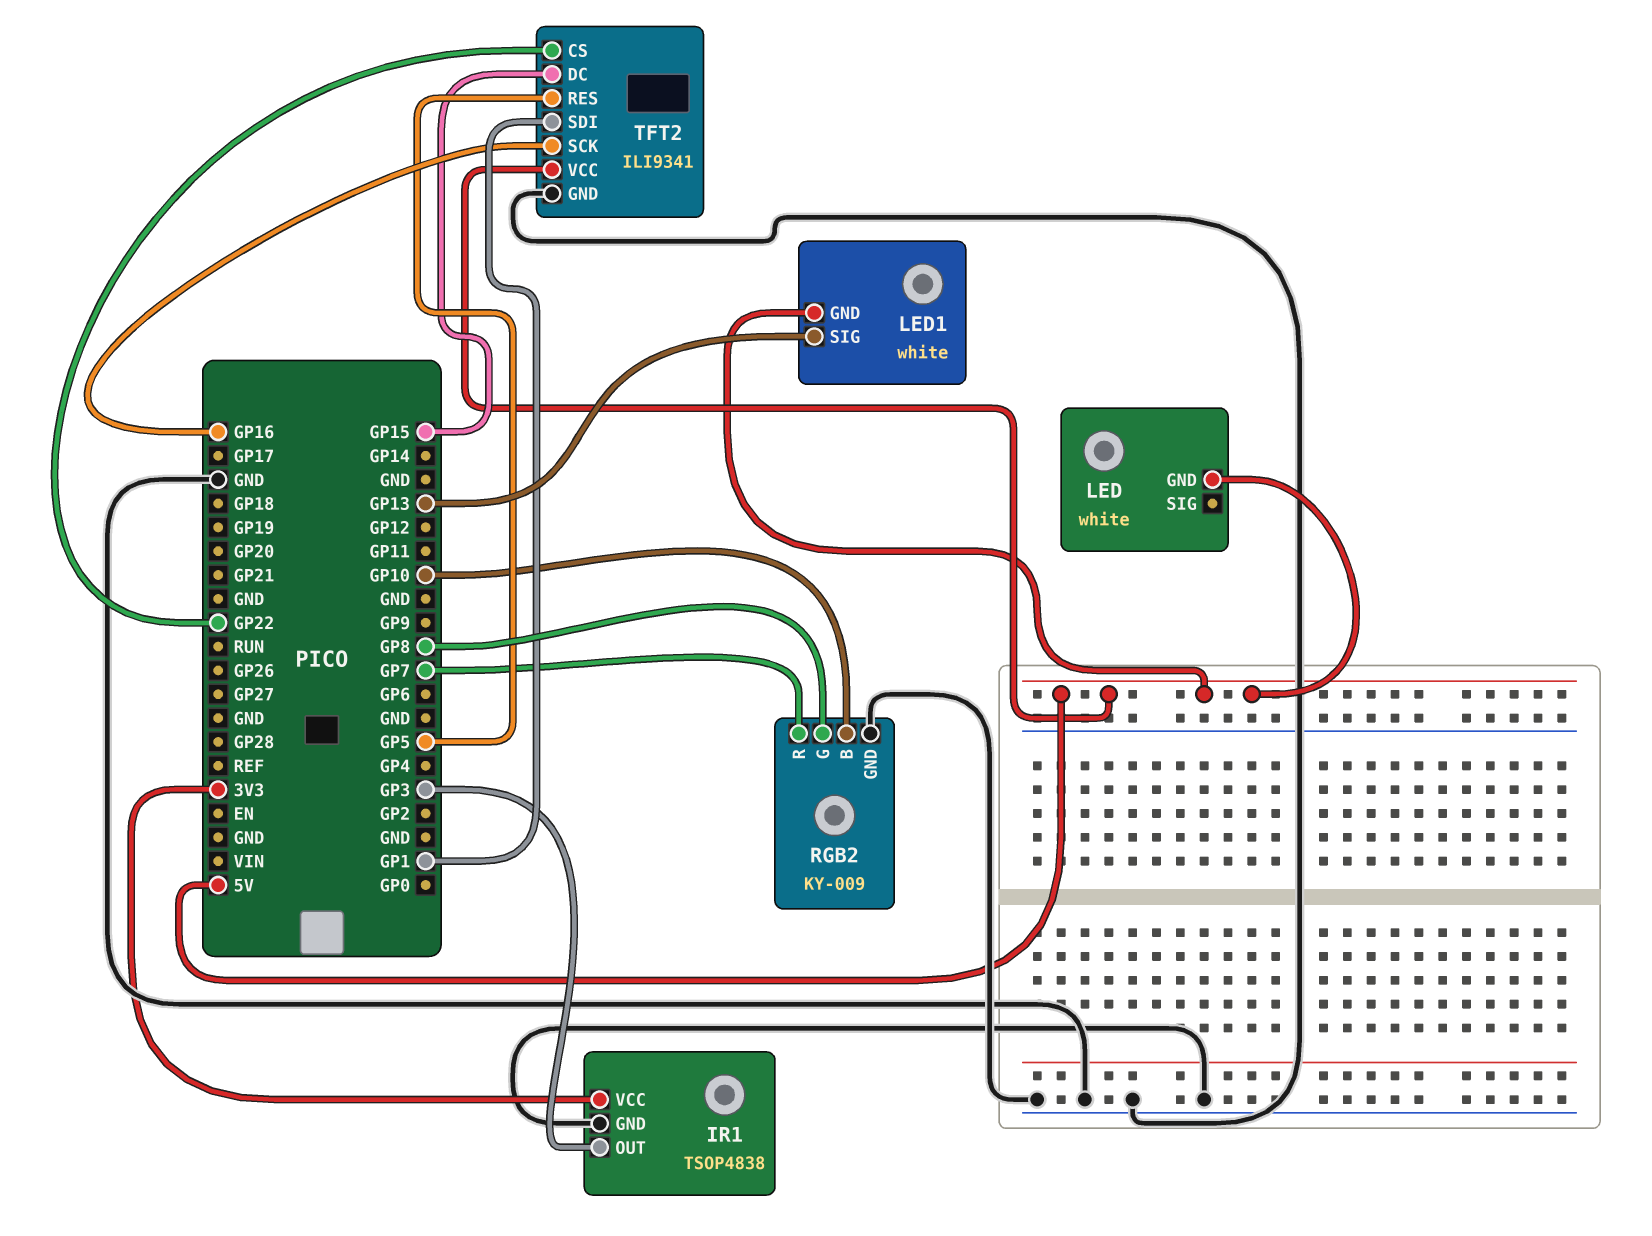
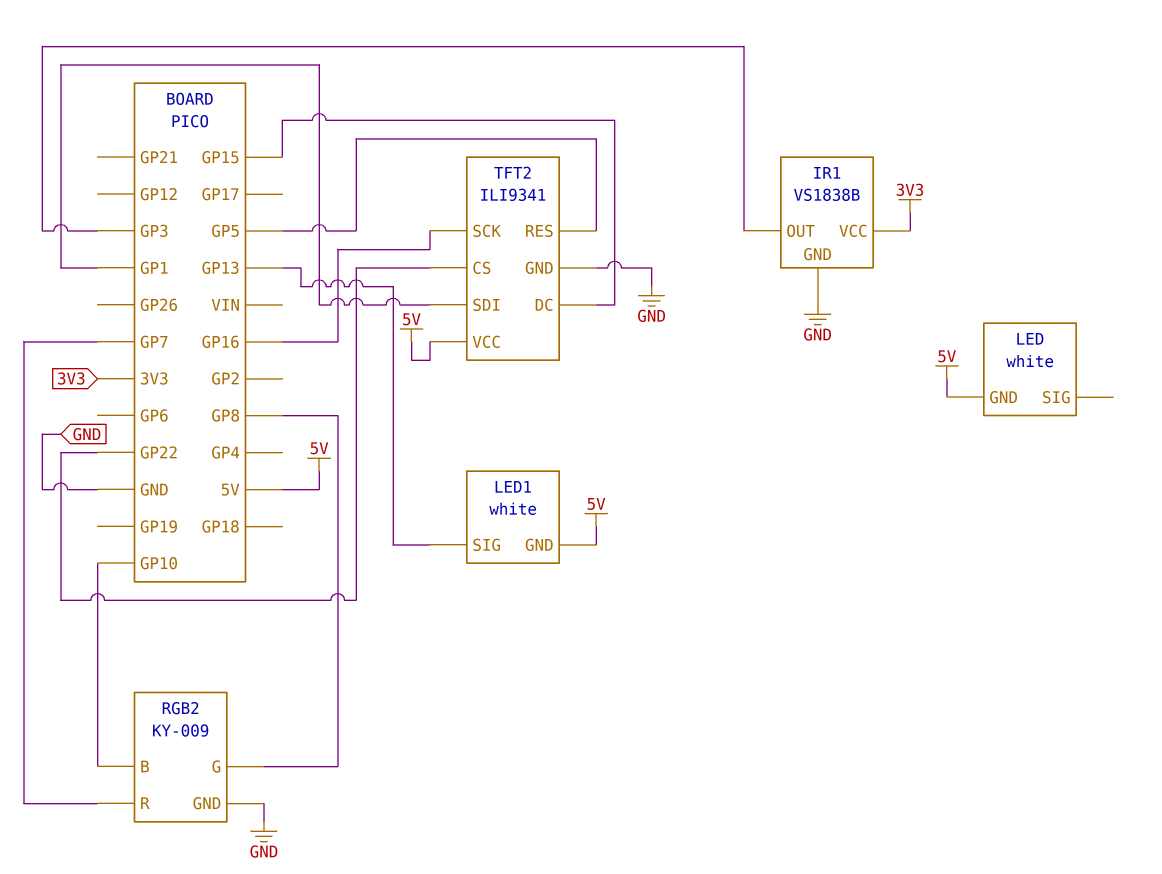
IR1: TSOP4838 -> VS1838B

